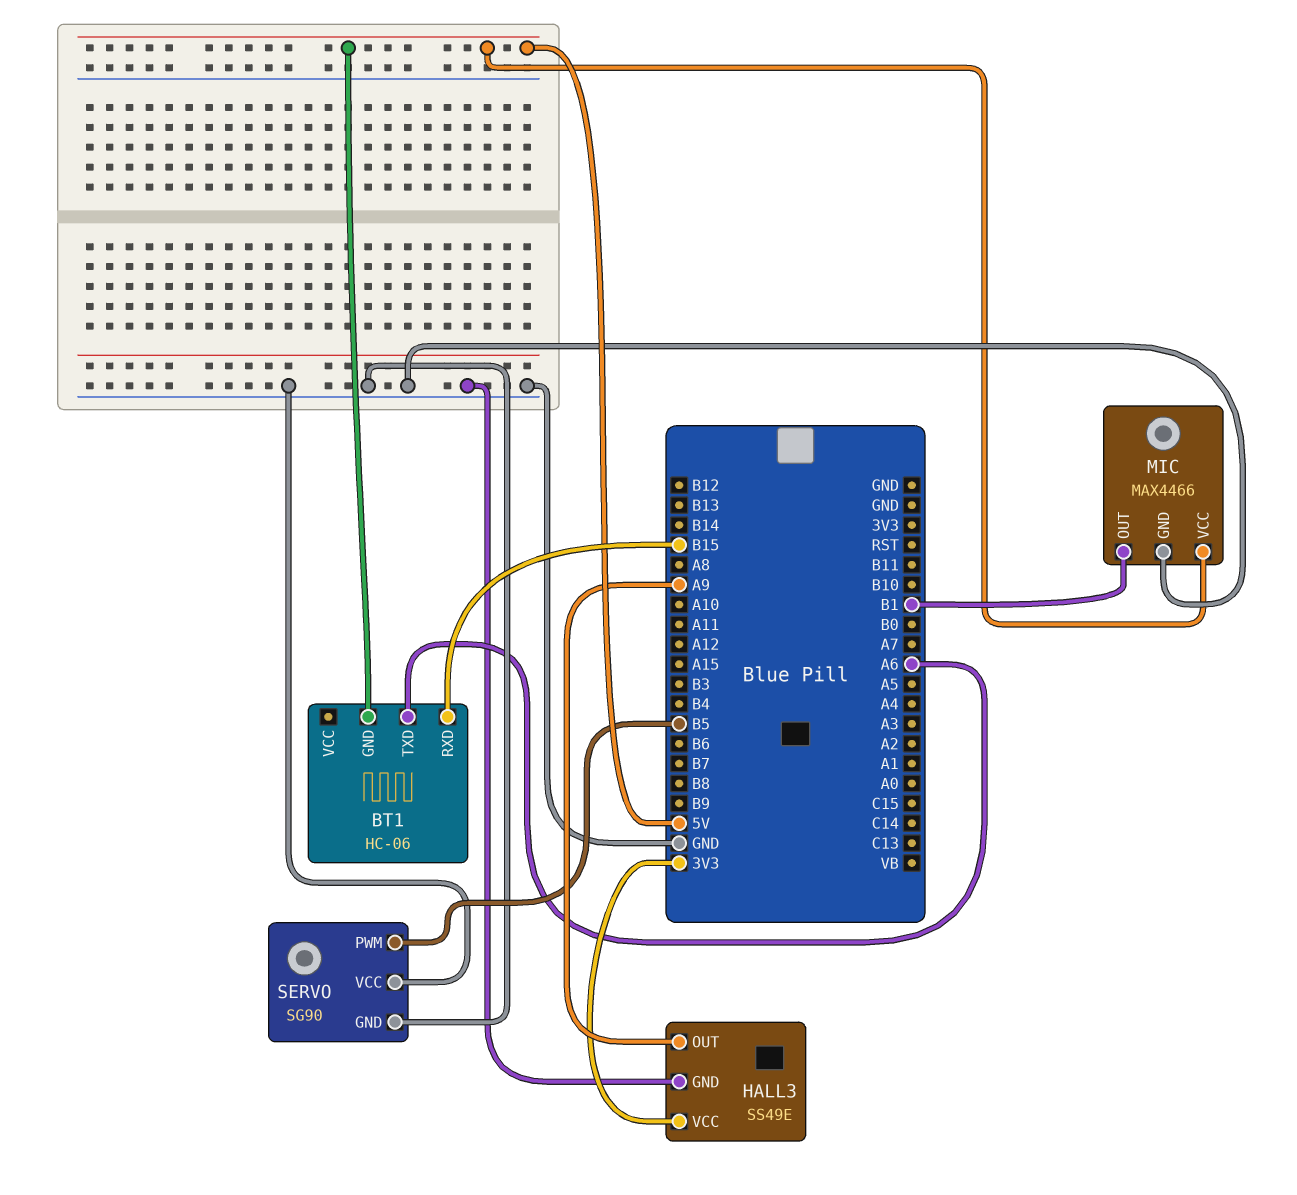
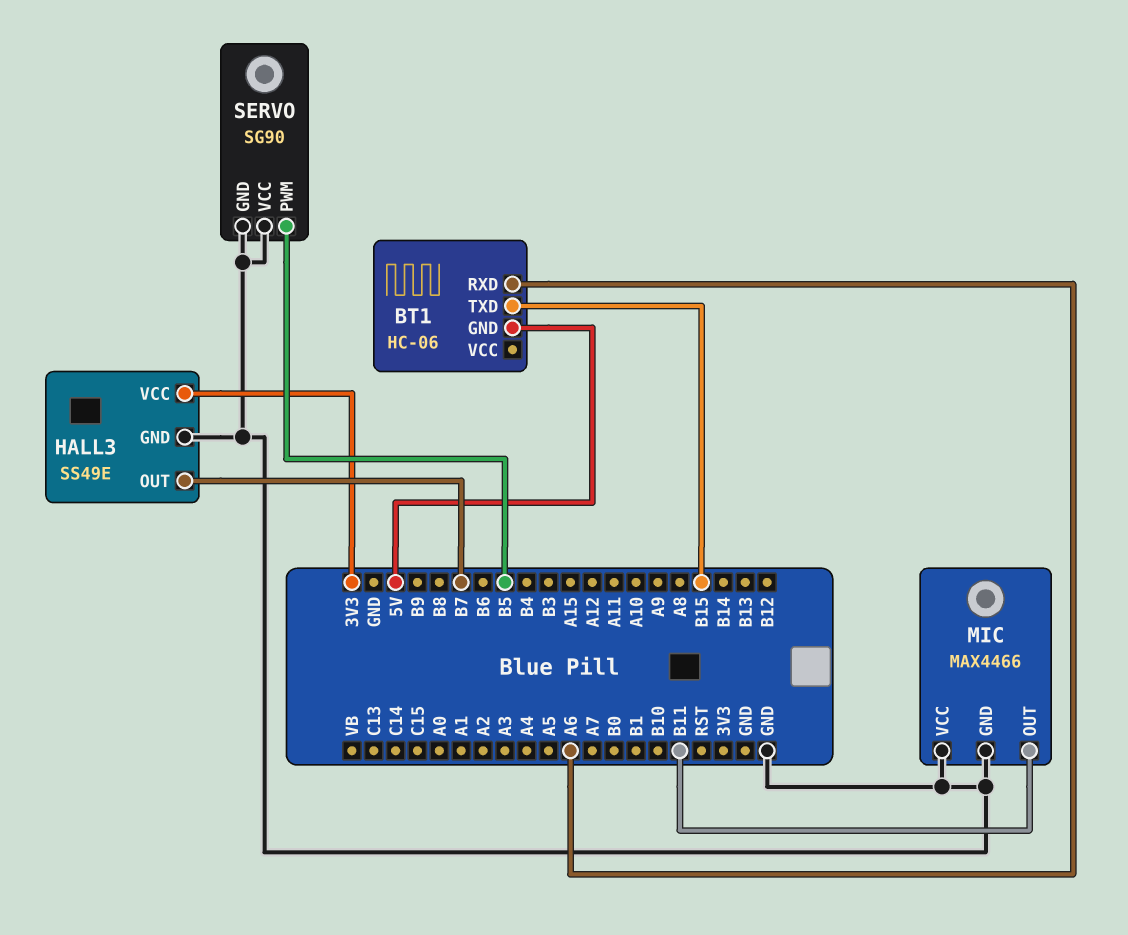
BT1 pin RXD: B15 -> A6
BT1 pin TXD: A6 -> B15
HALL3 pin OUT: A9 -> B7
MIC pin OUT: B1 -> B11
MIC pin VCC: 5V -> GND

